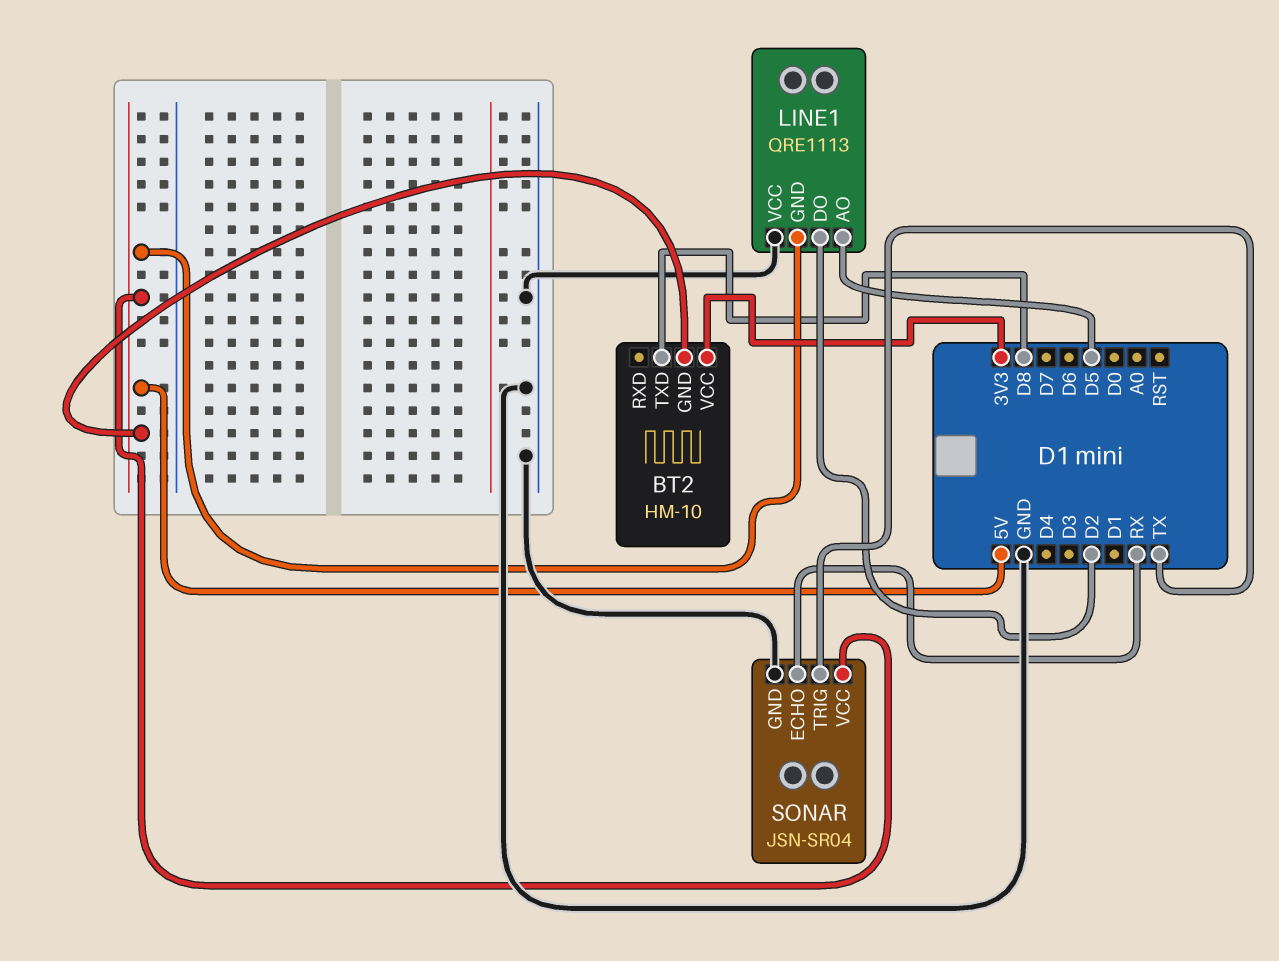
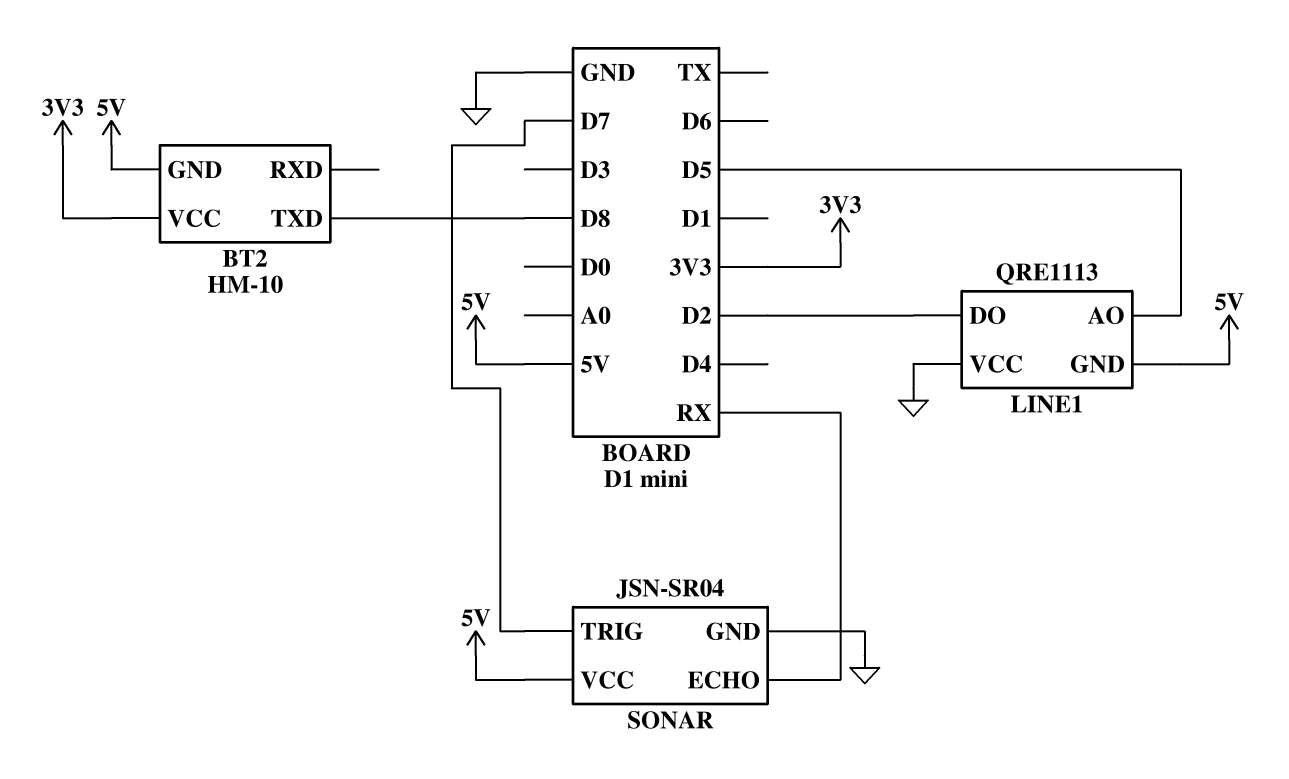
SONAR pin TRIG: TX -> D7

